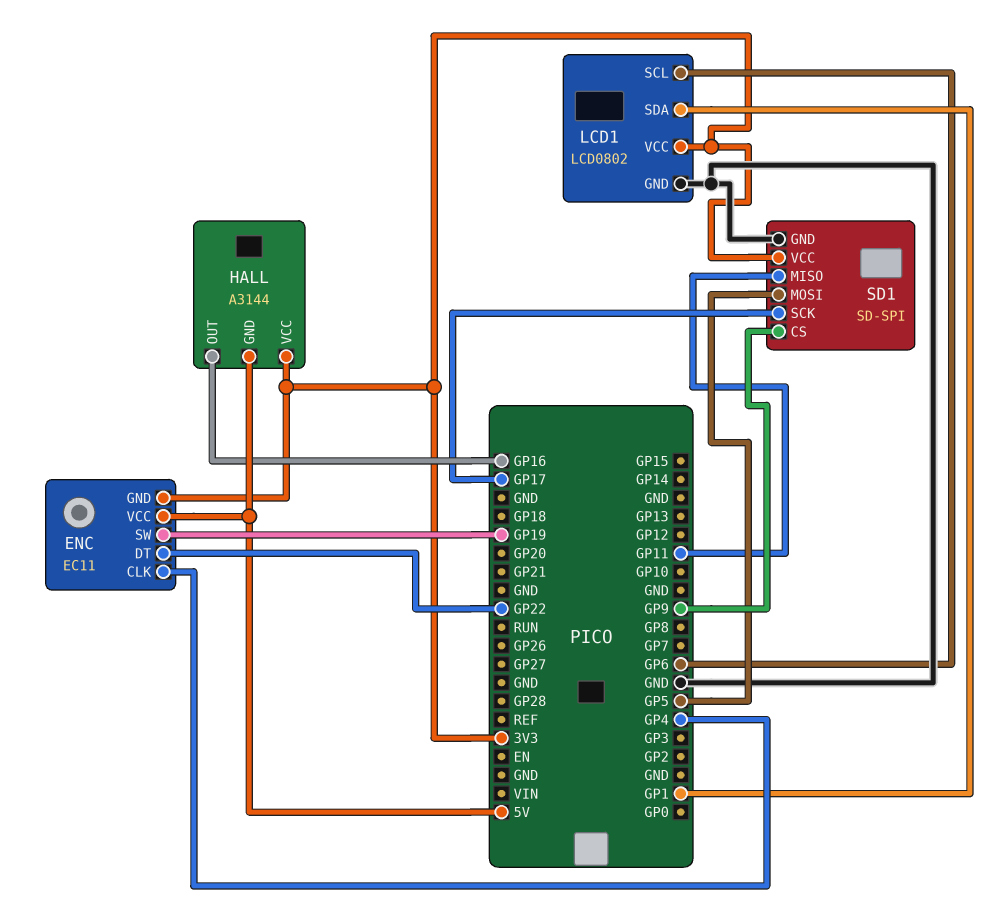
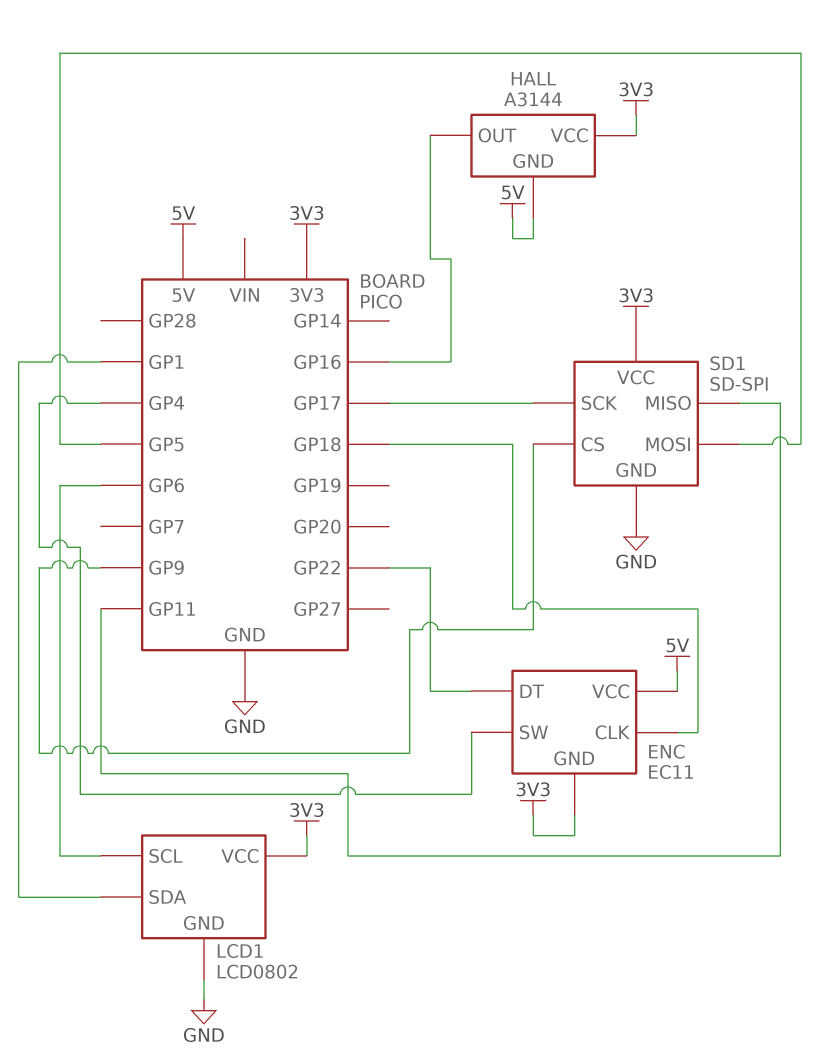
ENC pin CLK: GP4 -> GP18
ENC pin SW: GP19 -> GP4

